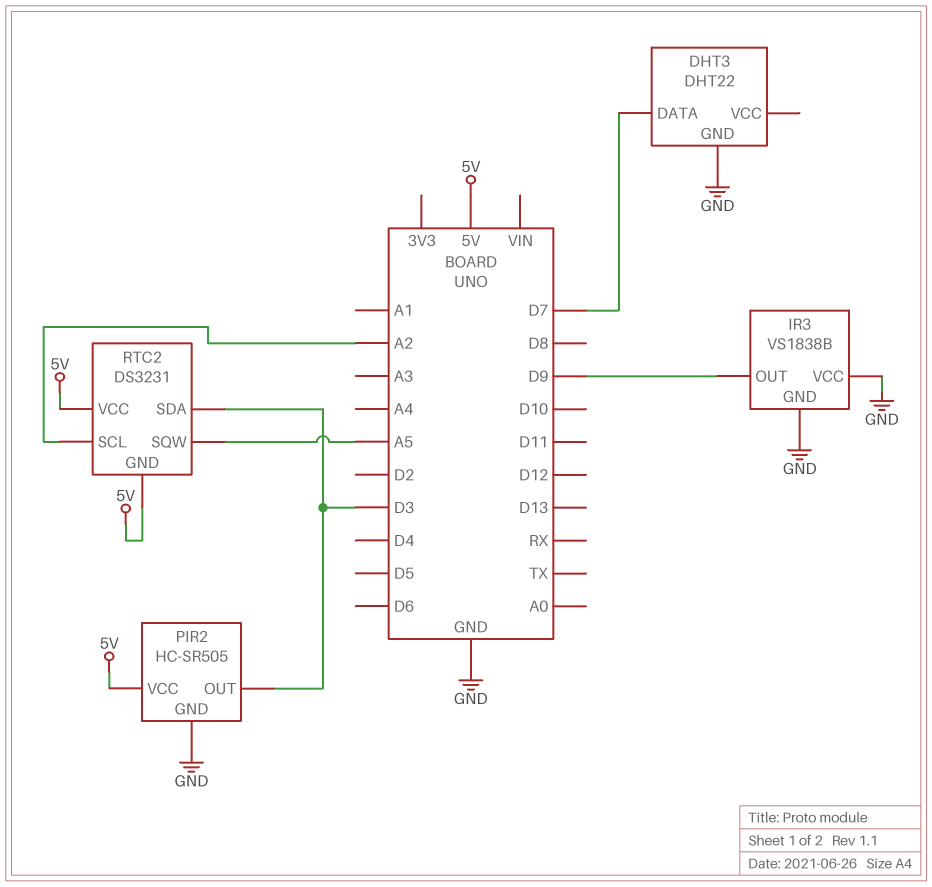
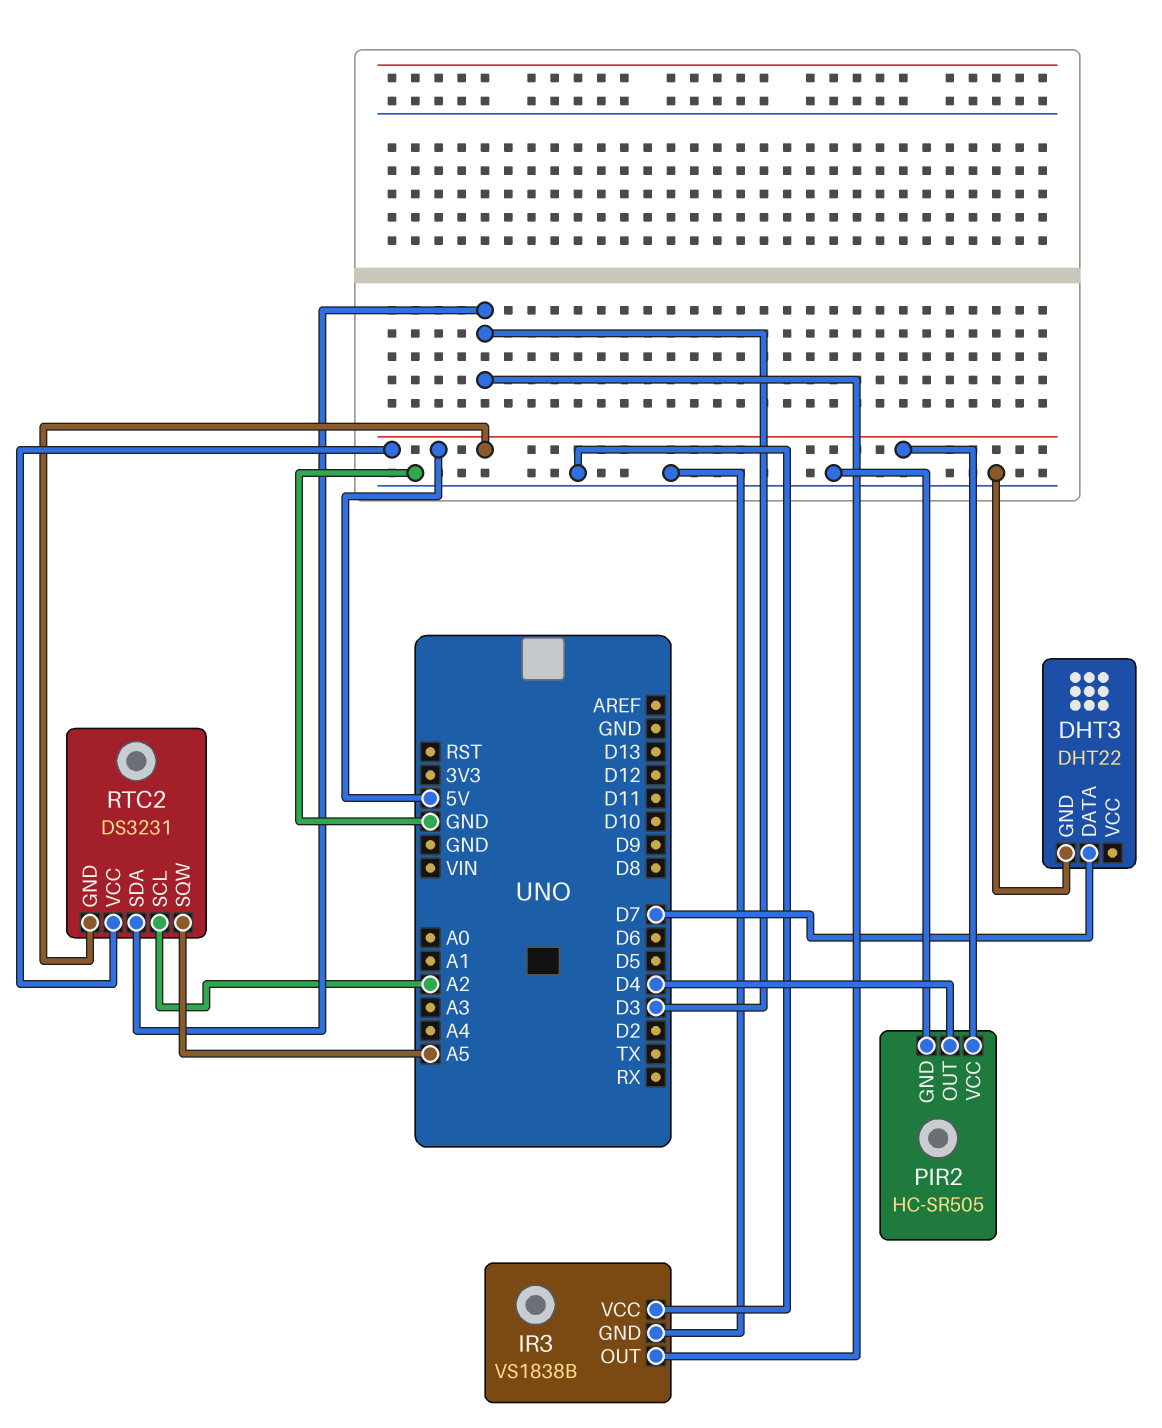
IR3 pin OUT: D9 -> D3
PIR2 pin OUT: D3 -> D4

